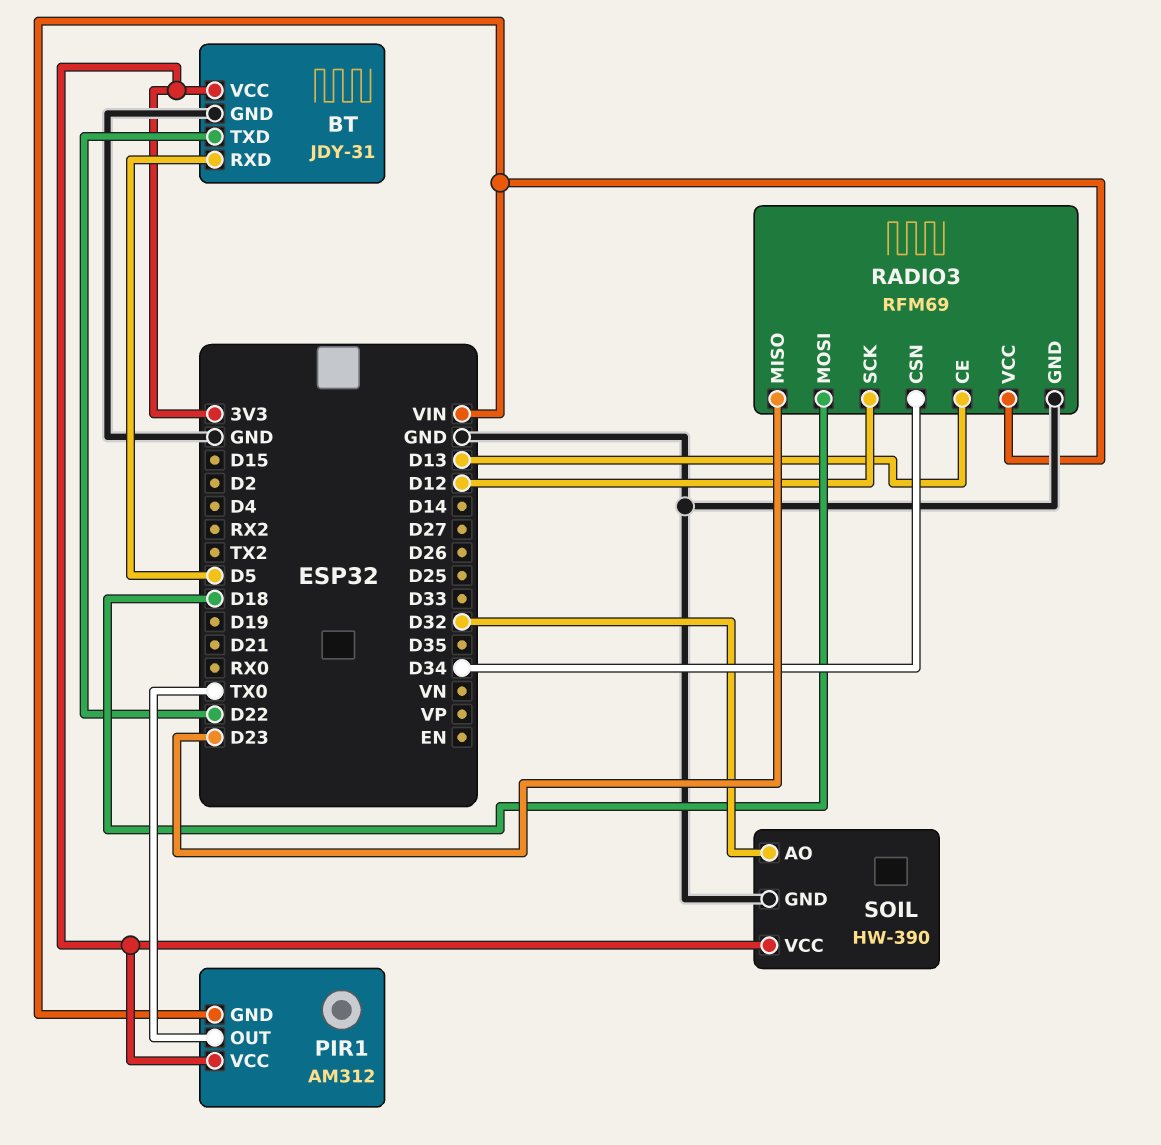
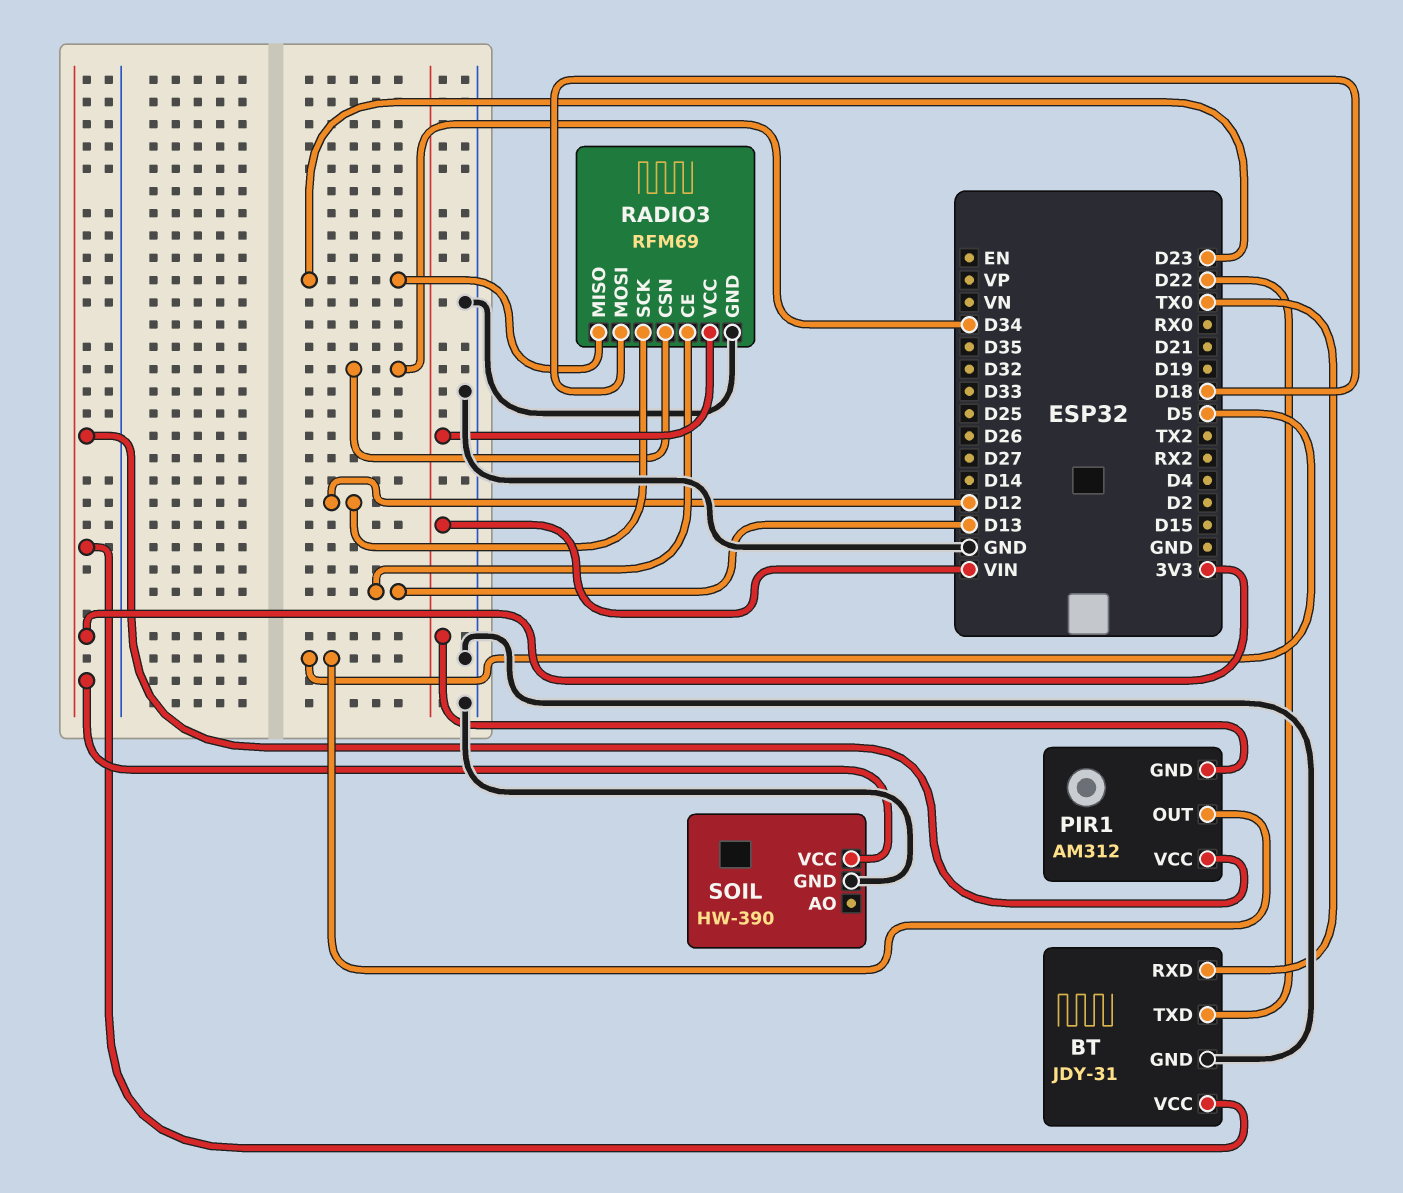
BT pin RXD: D5 -> TX0
PIR1 pin OUT: TX0 -> D5
SOIL pin AO: D32 -> none

